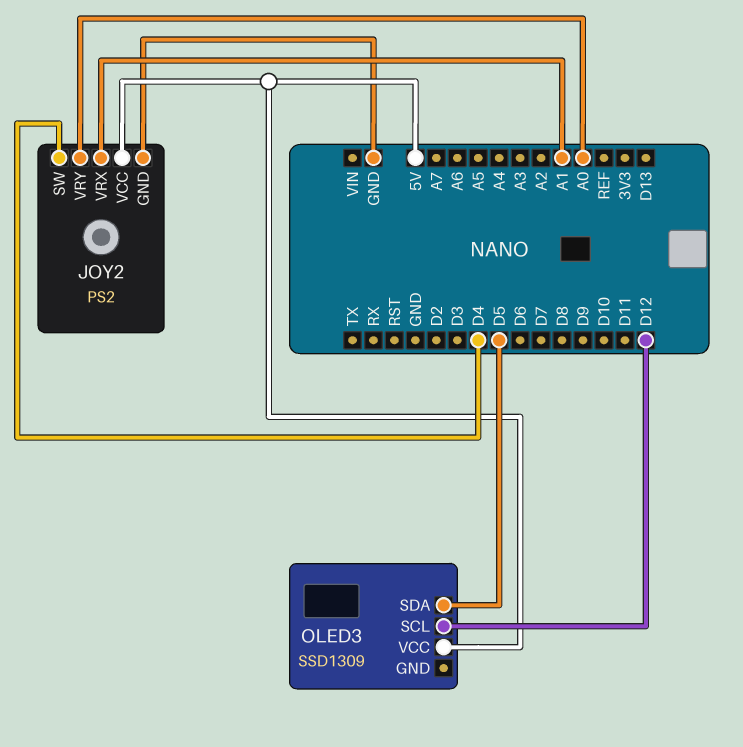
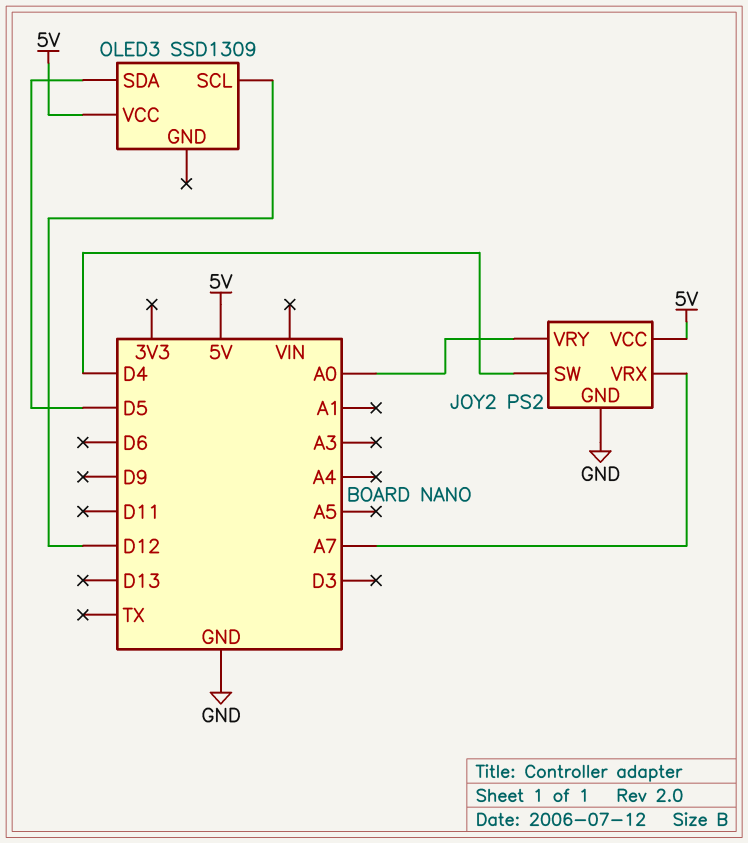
JOY2 pin VRX: A1 -> A7

